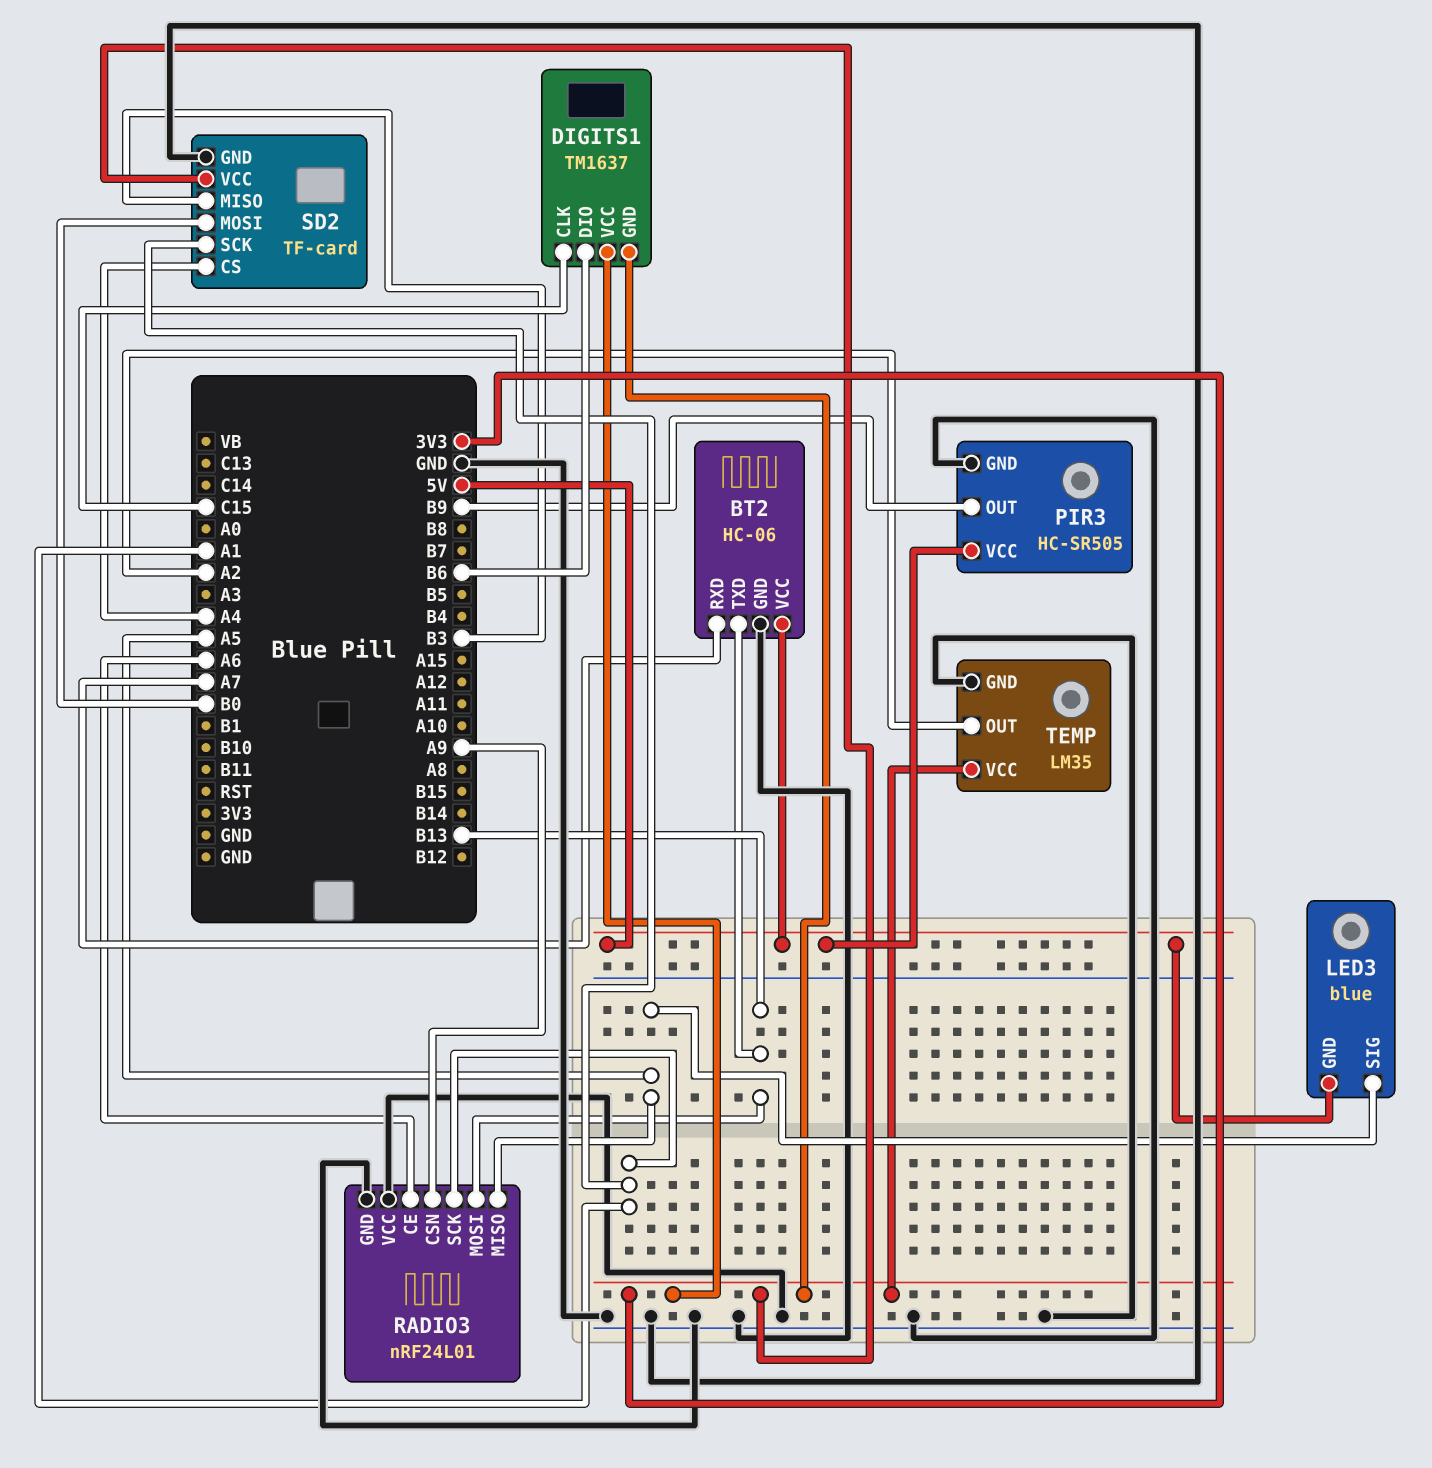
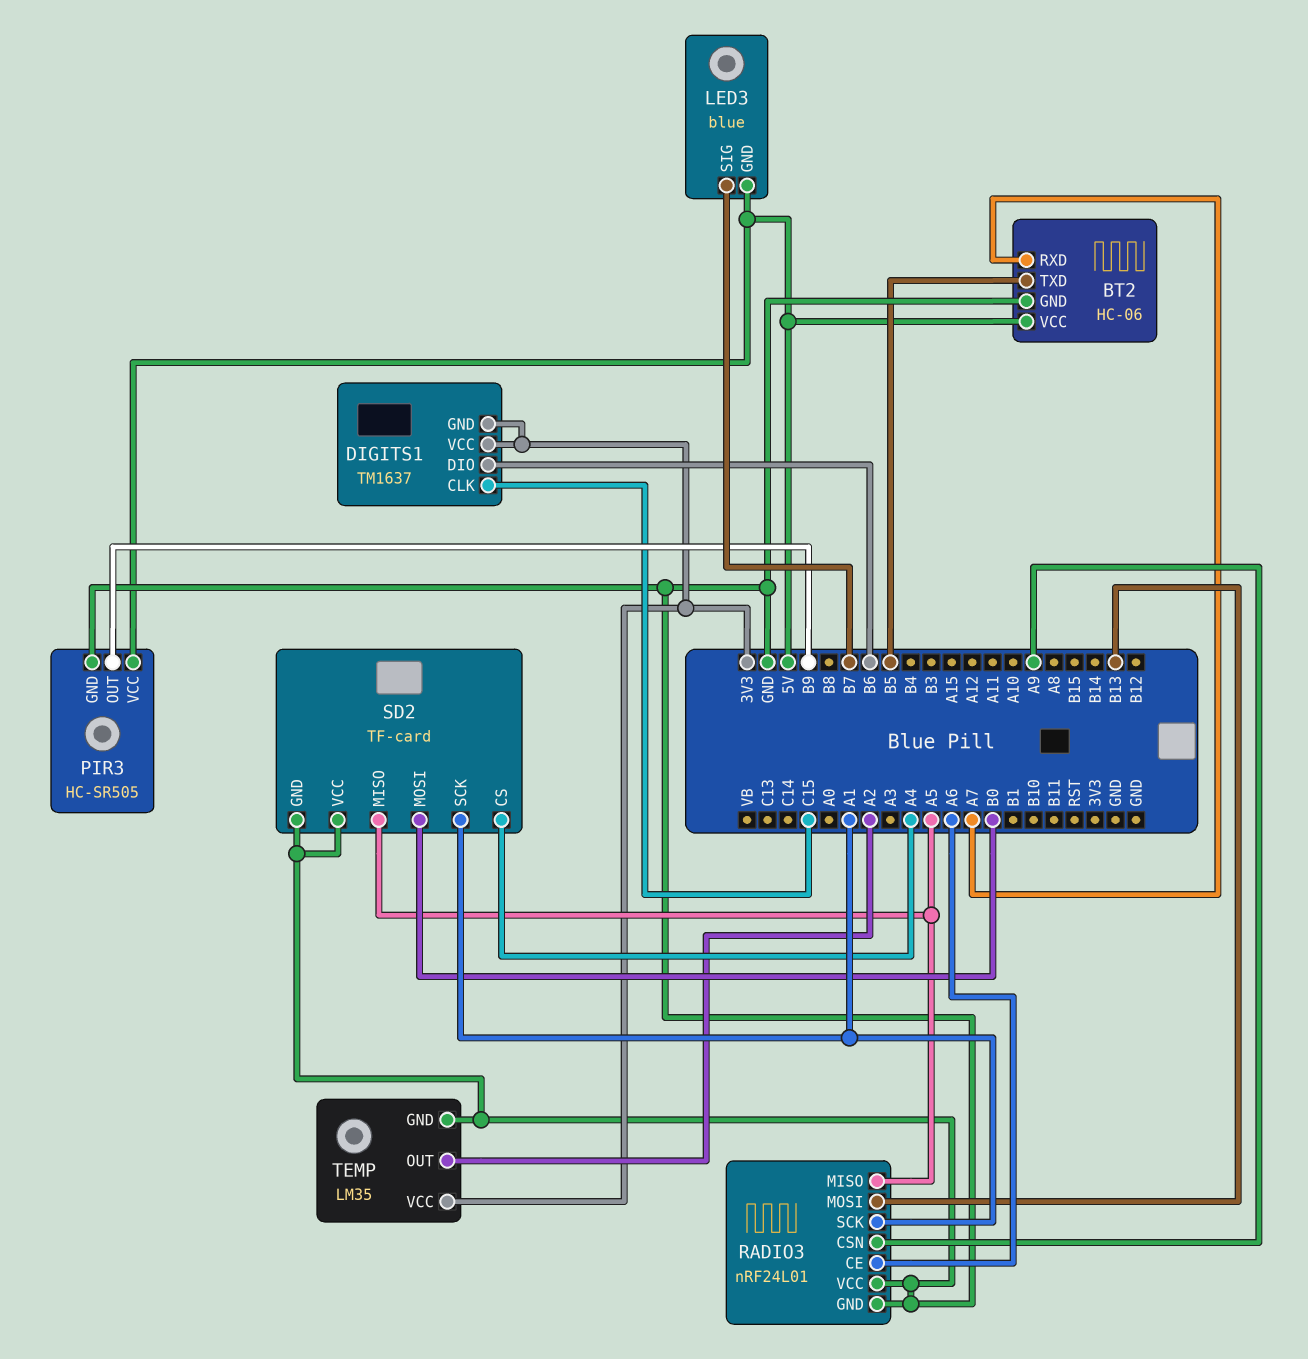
BT2 pin TXD: B13 -> B5
LED3 pin SIG: A5 -> B7
SD2 pin MISO: B3 -> A5
SD2 pin VCC: 3V3 -> GND

